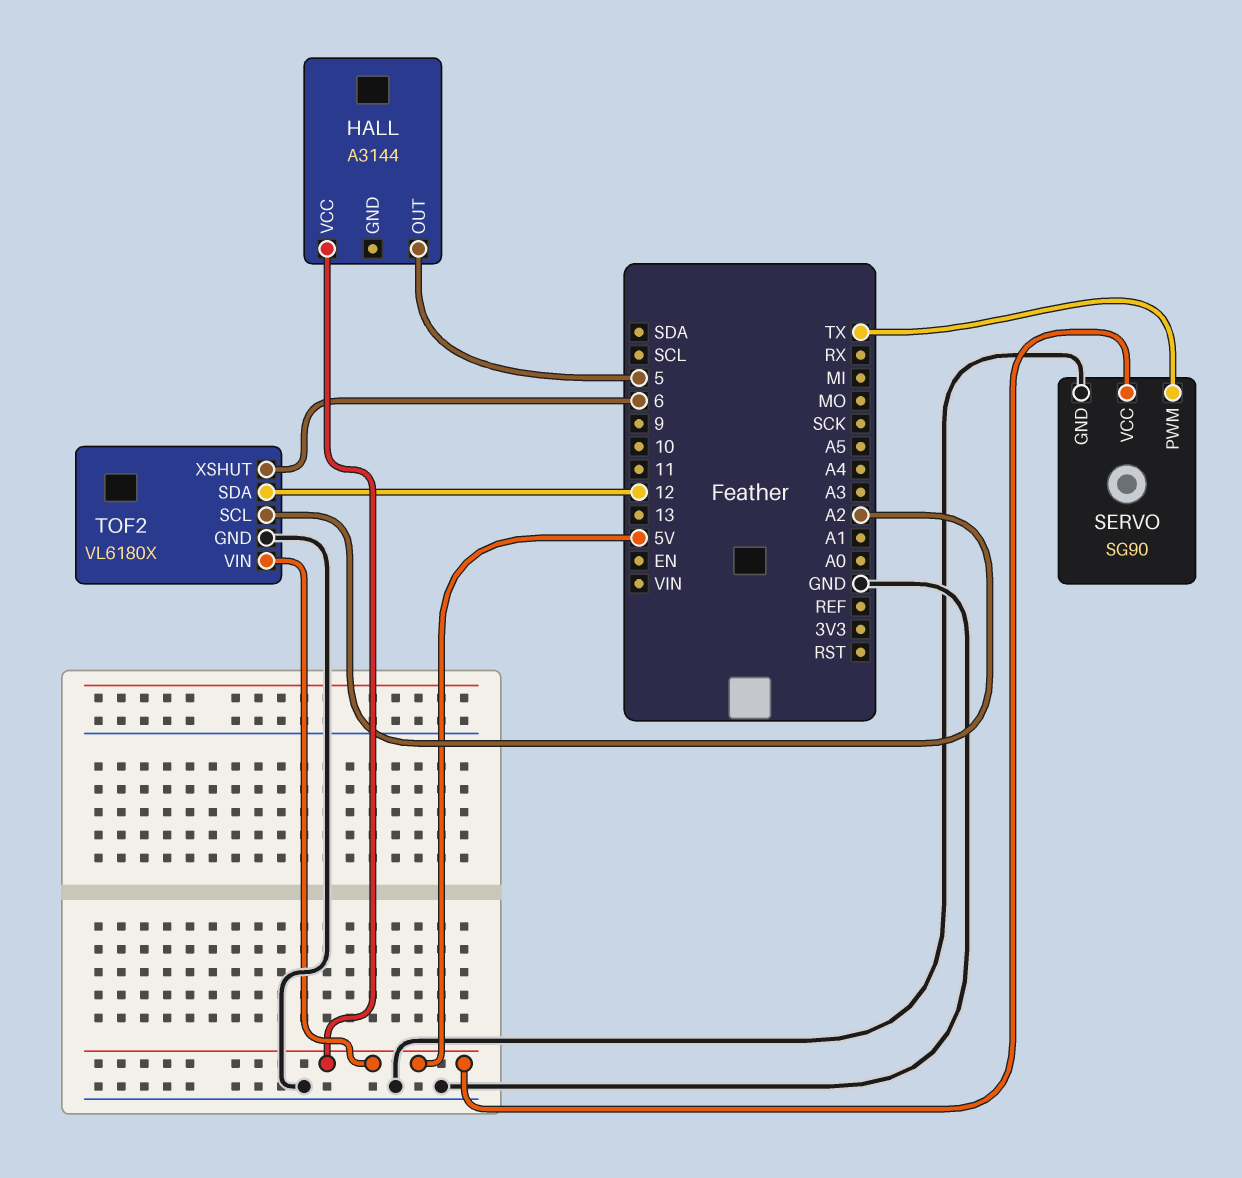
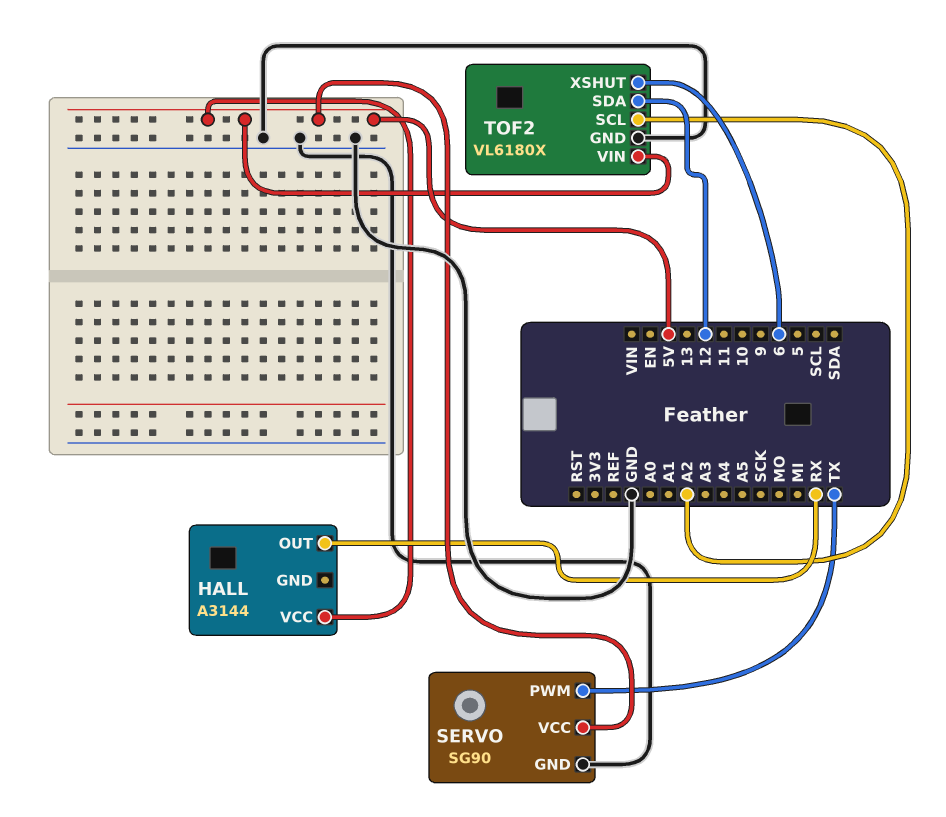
HALL pin OUT: 5 -> RX

